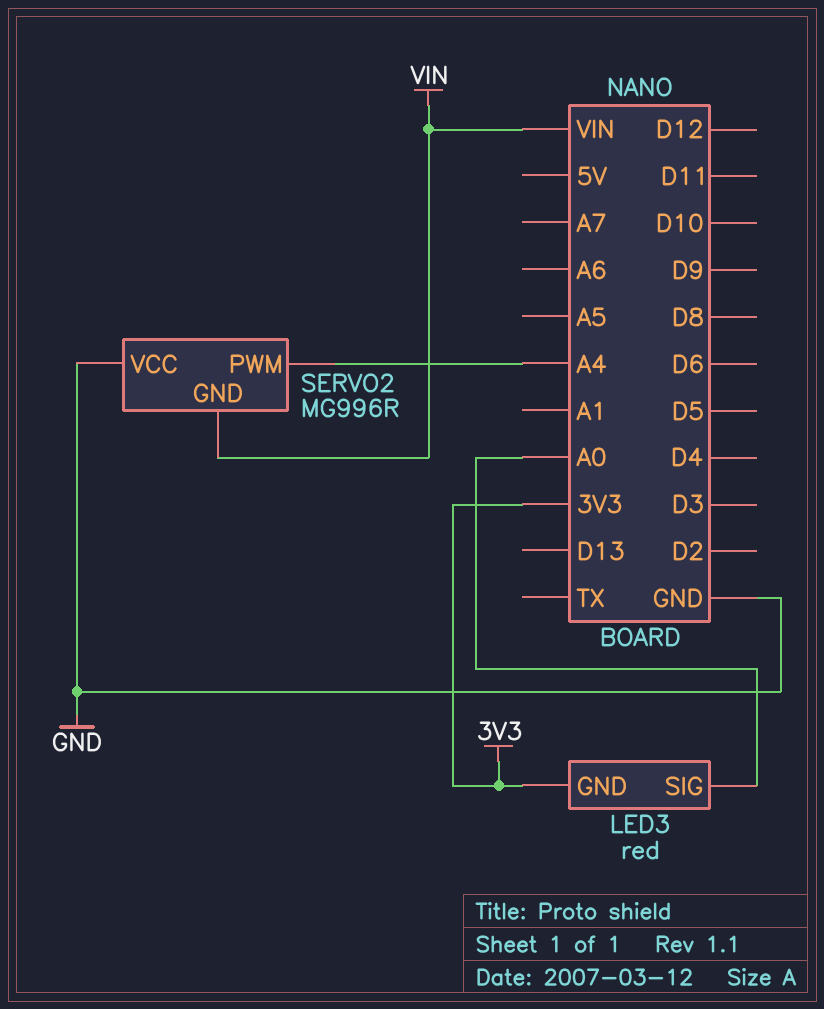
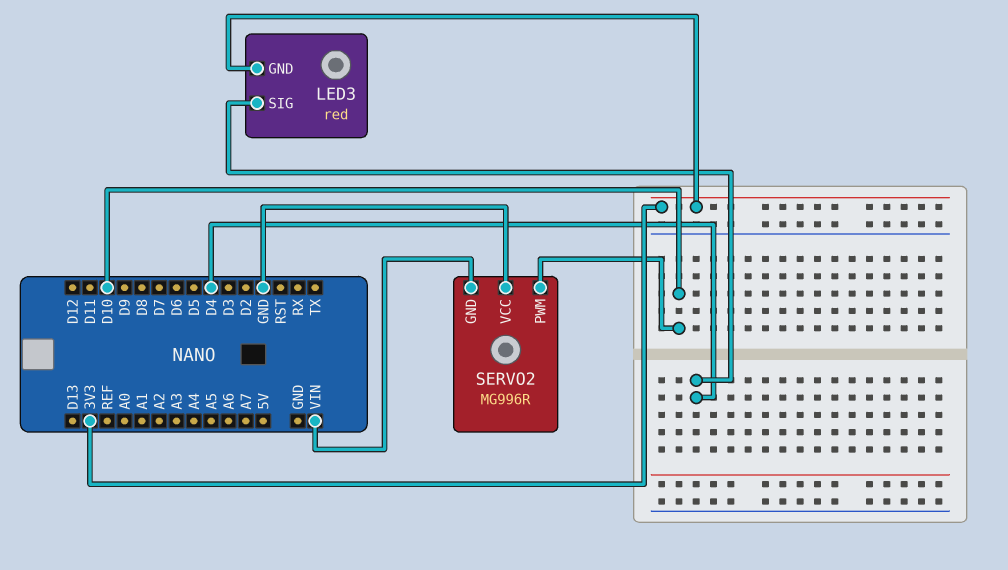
LED3 pin SIG: A0 -> D4
SERVO2 pin PWM: A4 -> D10

